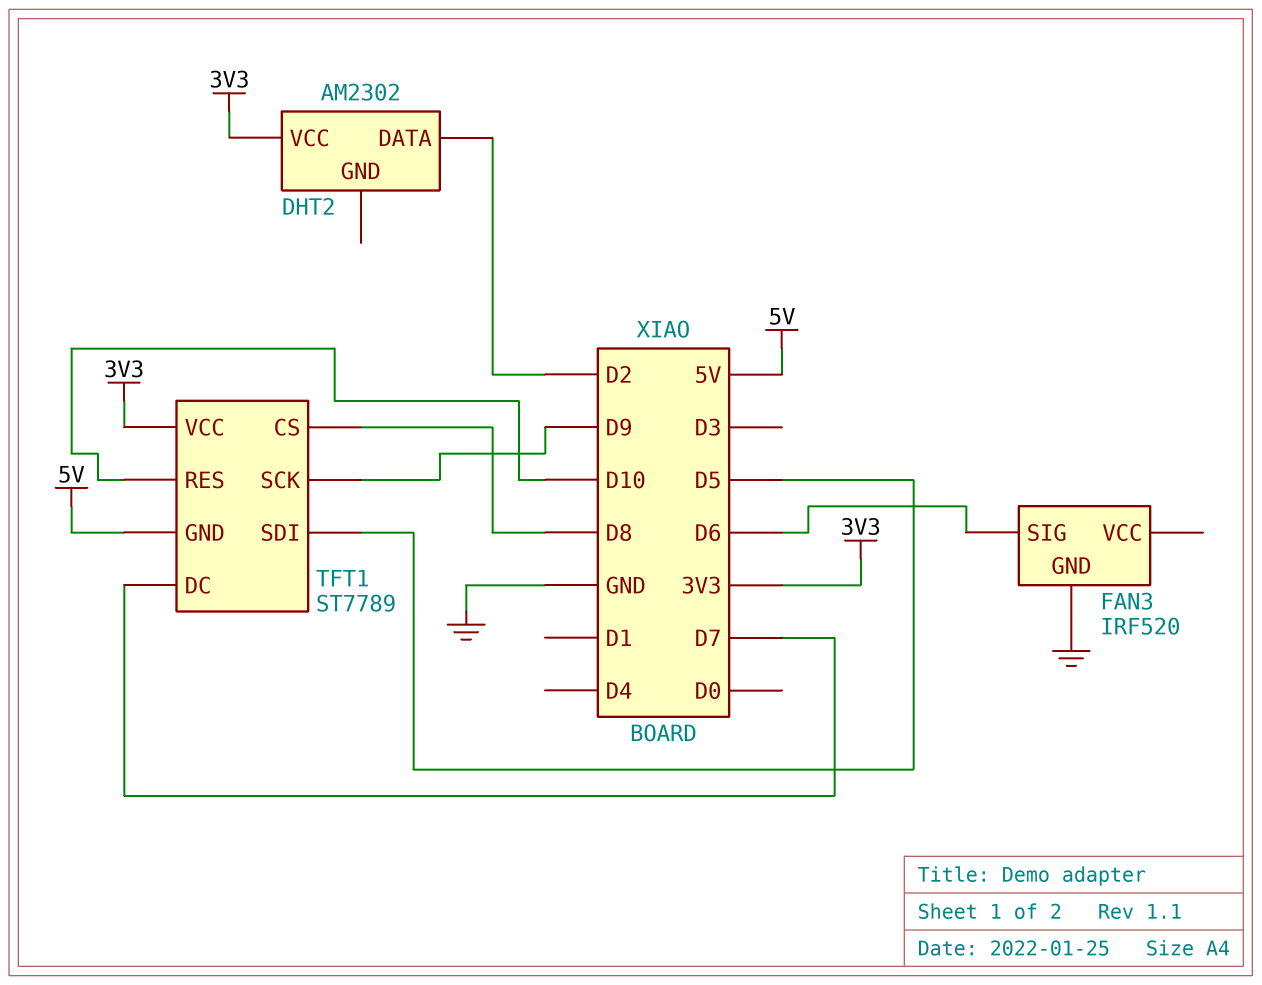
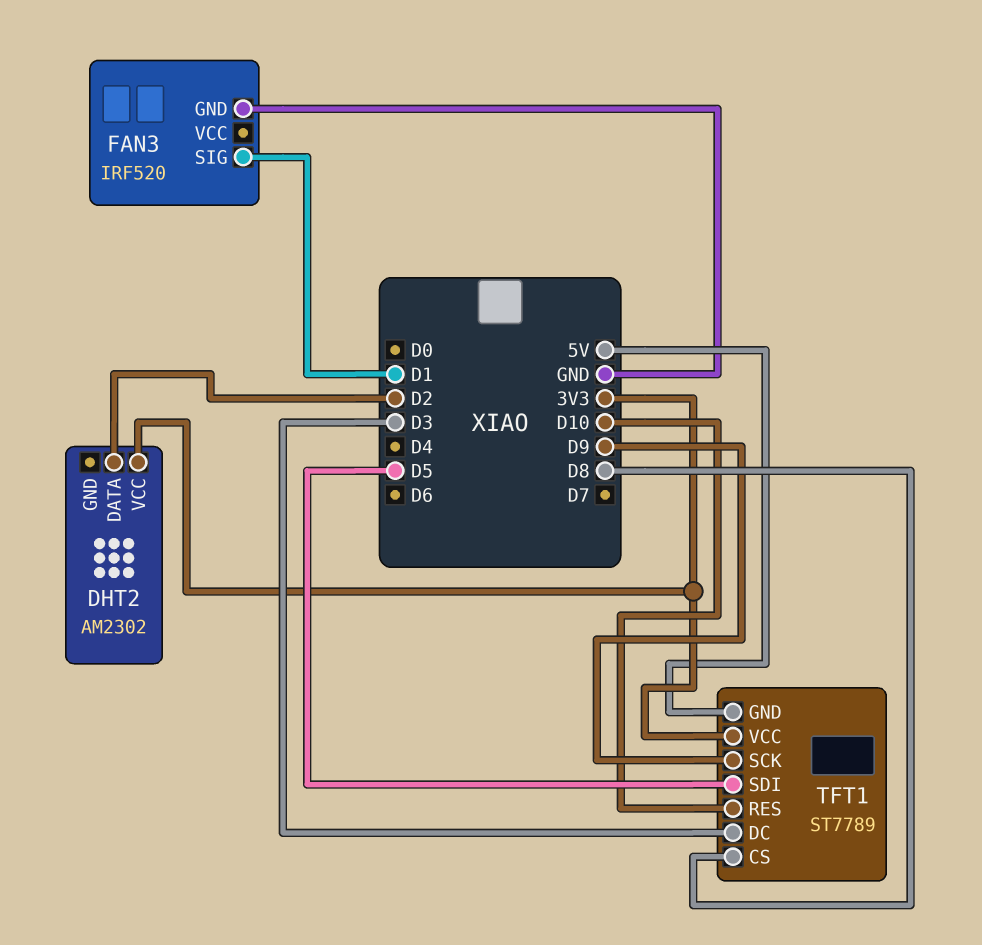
FAN3 pin SIG: D6 -> D1
TFT1 pin DC: D7 -> D3

